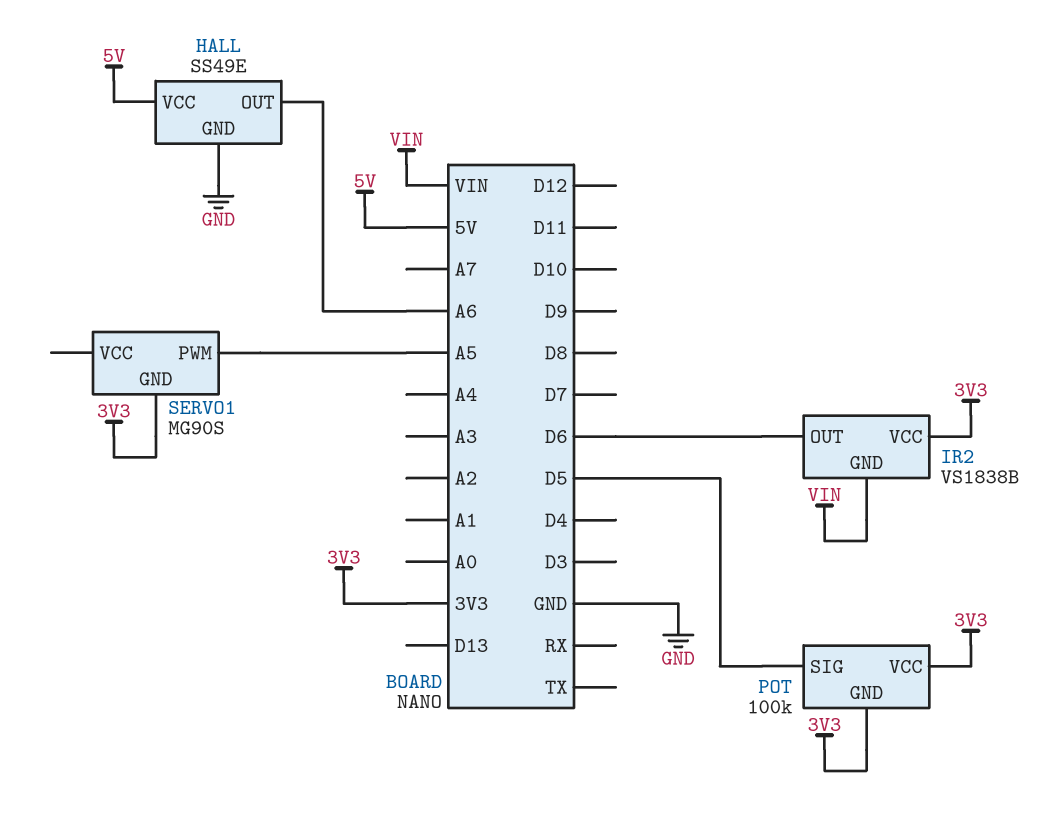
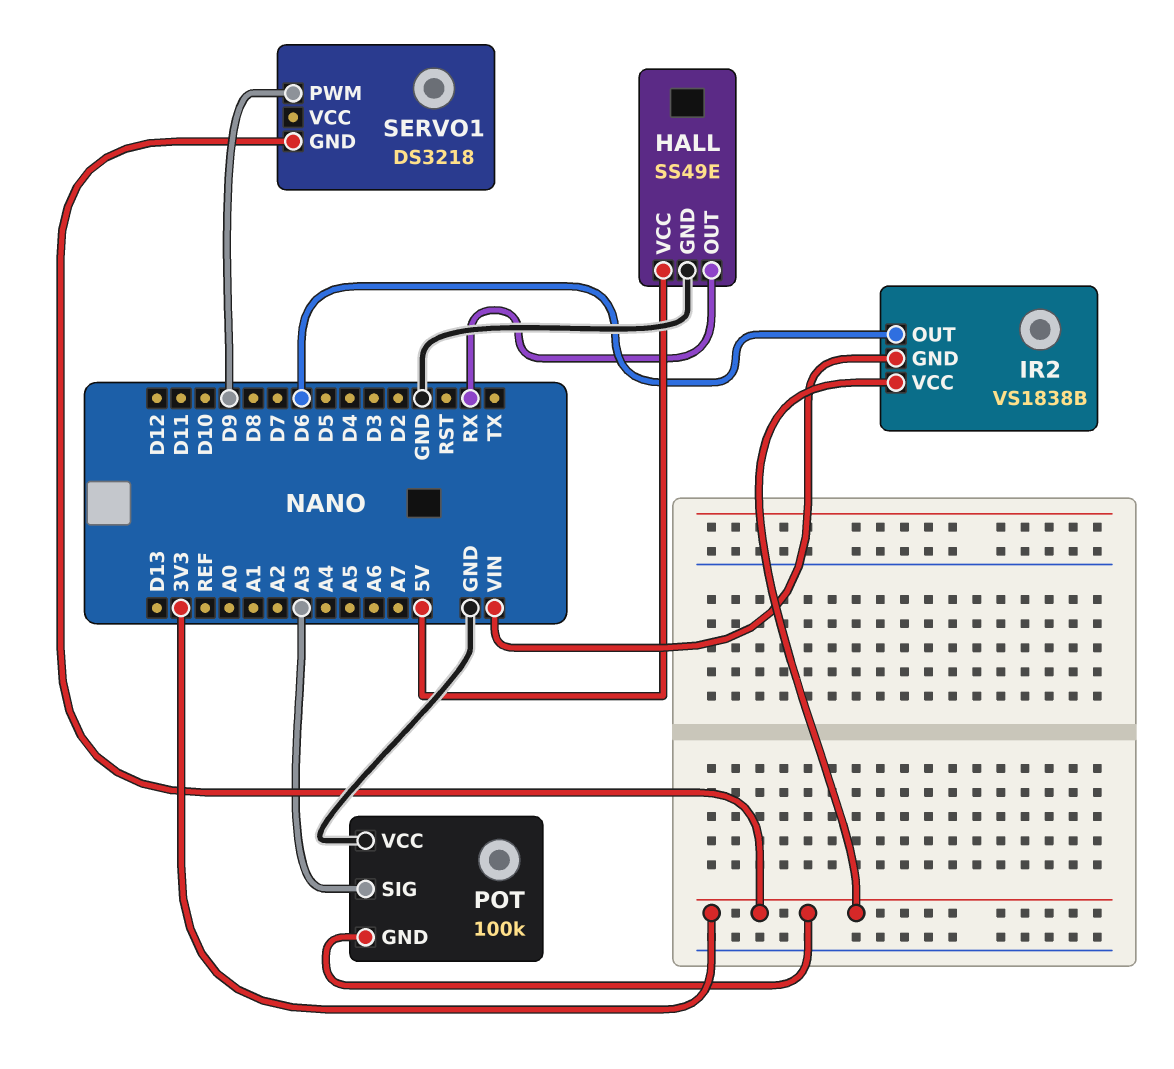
HALL pin OUT: A6 -> RX
POT pin SIG: D5 -> A3
POT pin VCC: 3V3 -> GND
SERVO1: MG90S -> DS3218
SERVO1 pin PWM: A5 -> D9

